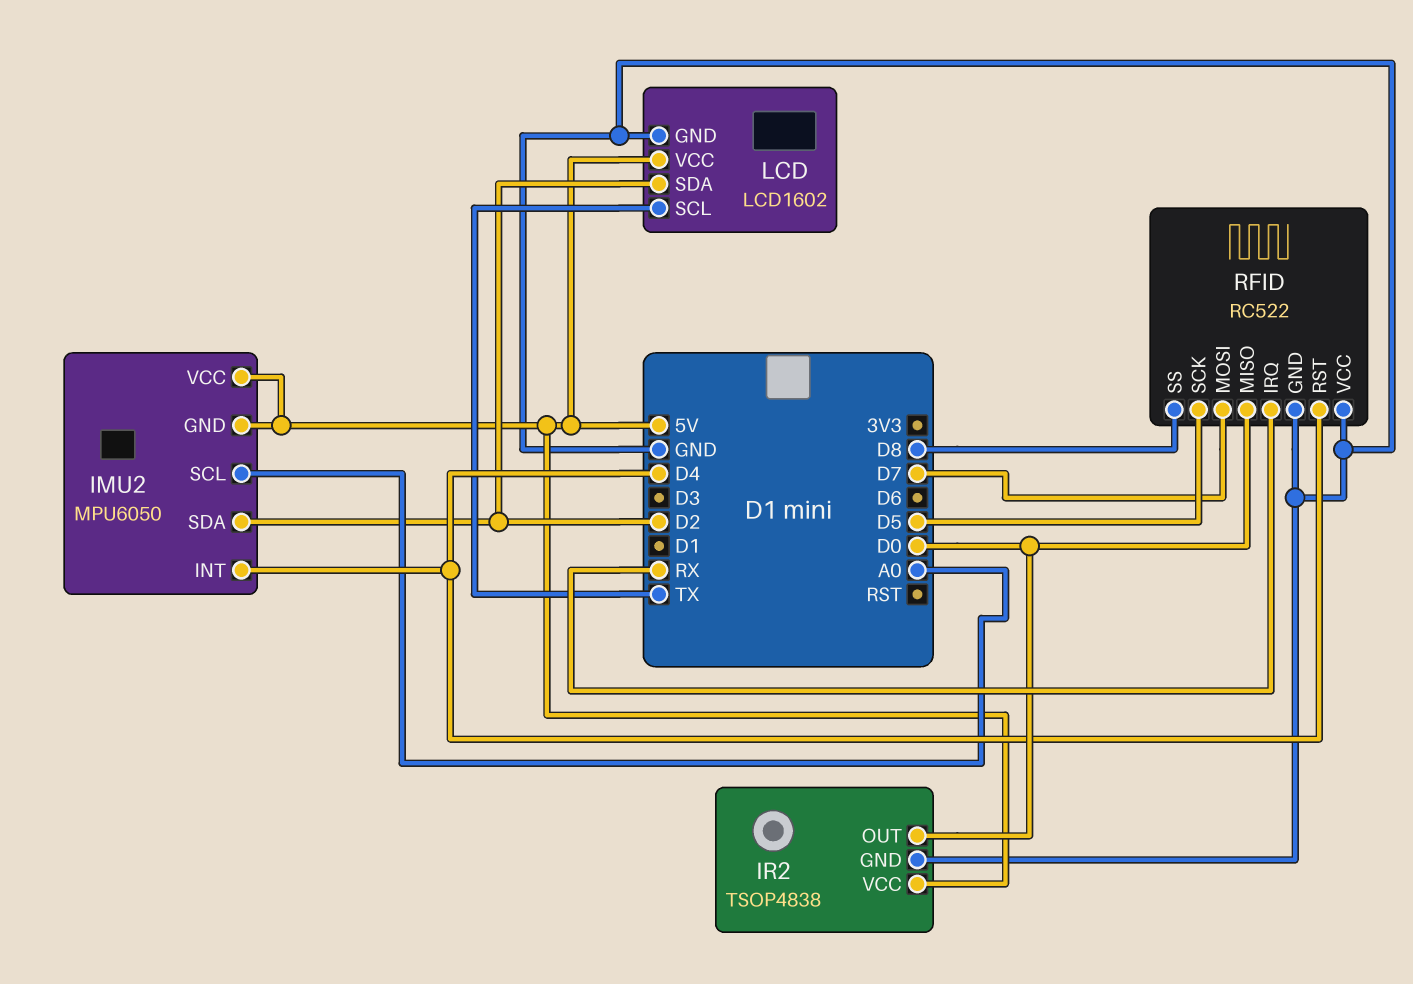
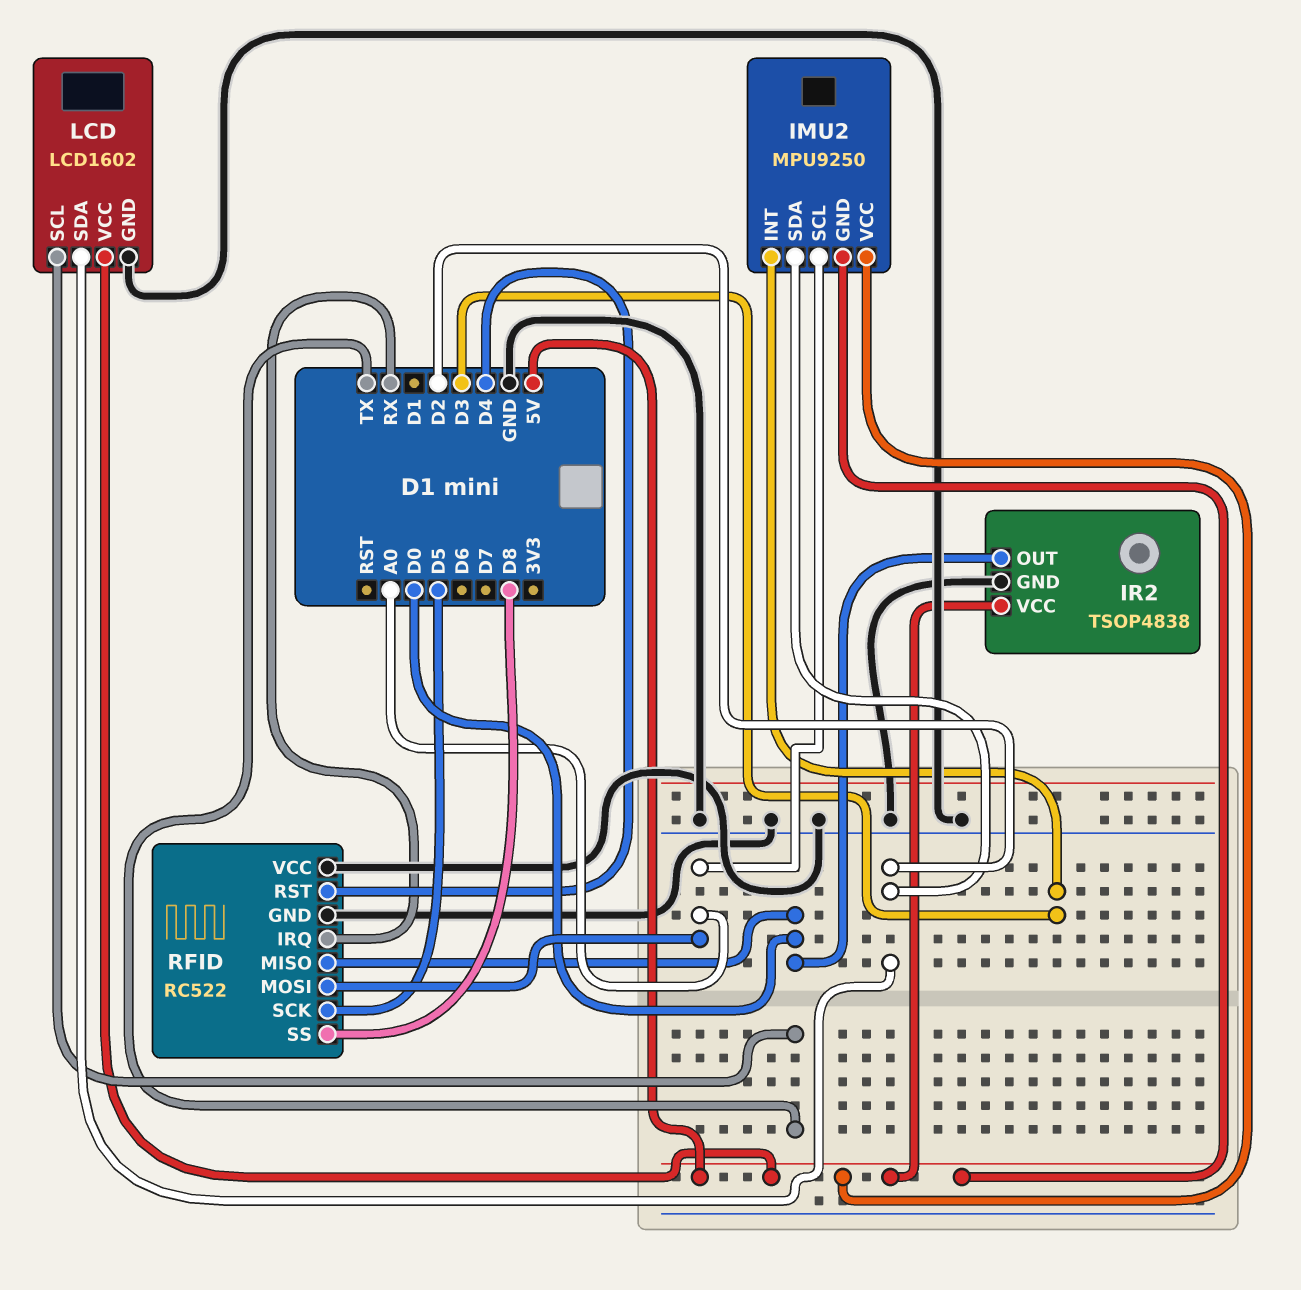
IMU2: MPU6050 -> MPU9250
IMU2 pin INT: D4 -> D3
RFID pin MOSI: D7 -> A0

